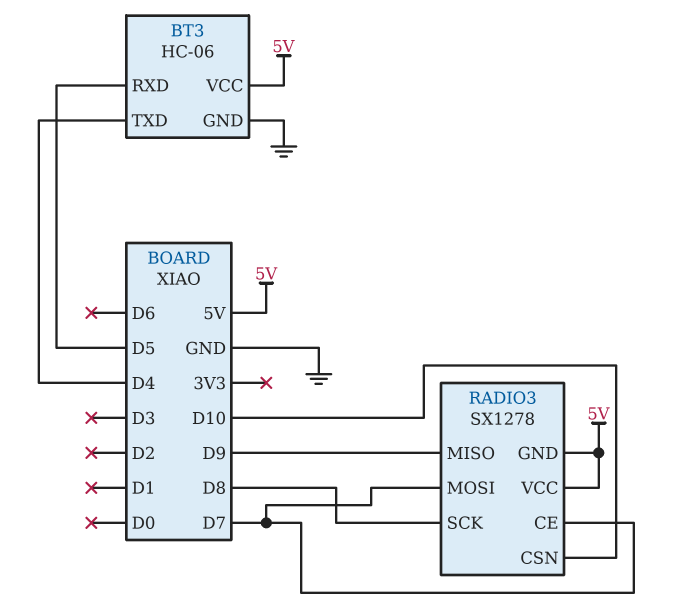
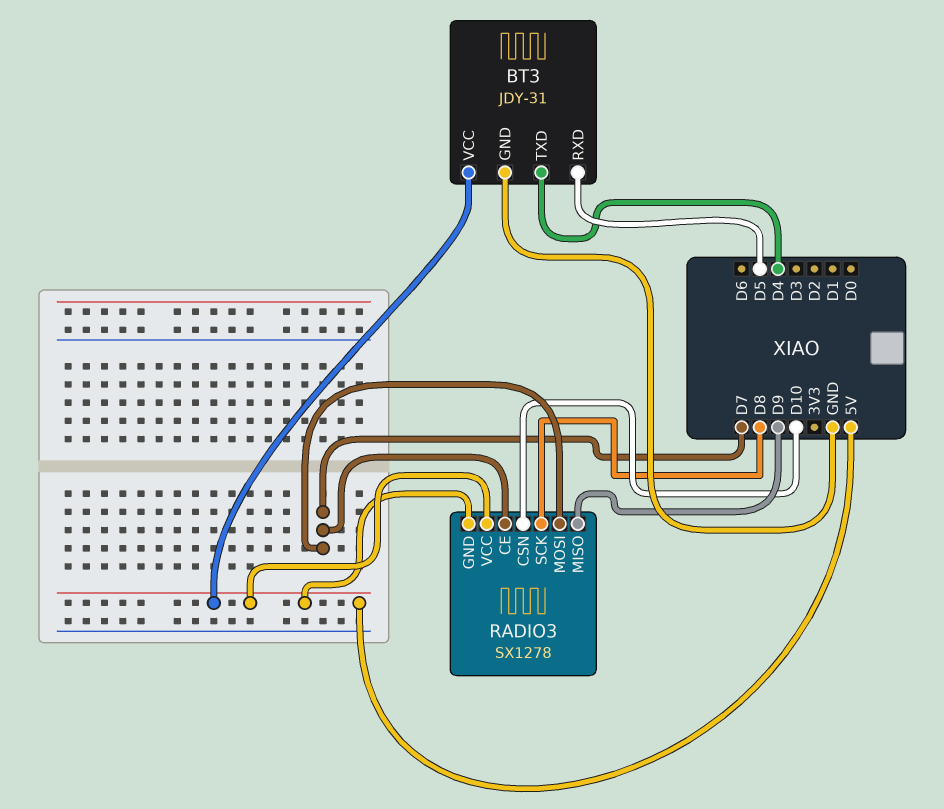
BT3: HC-06 -> JDY-31

